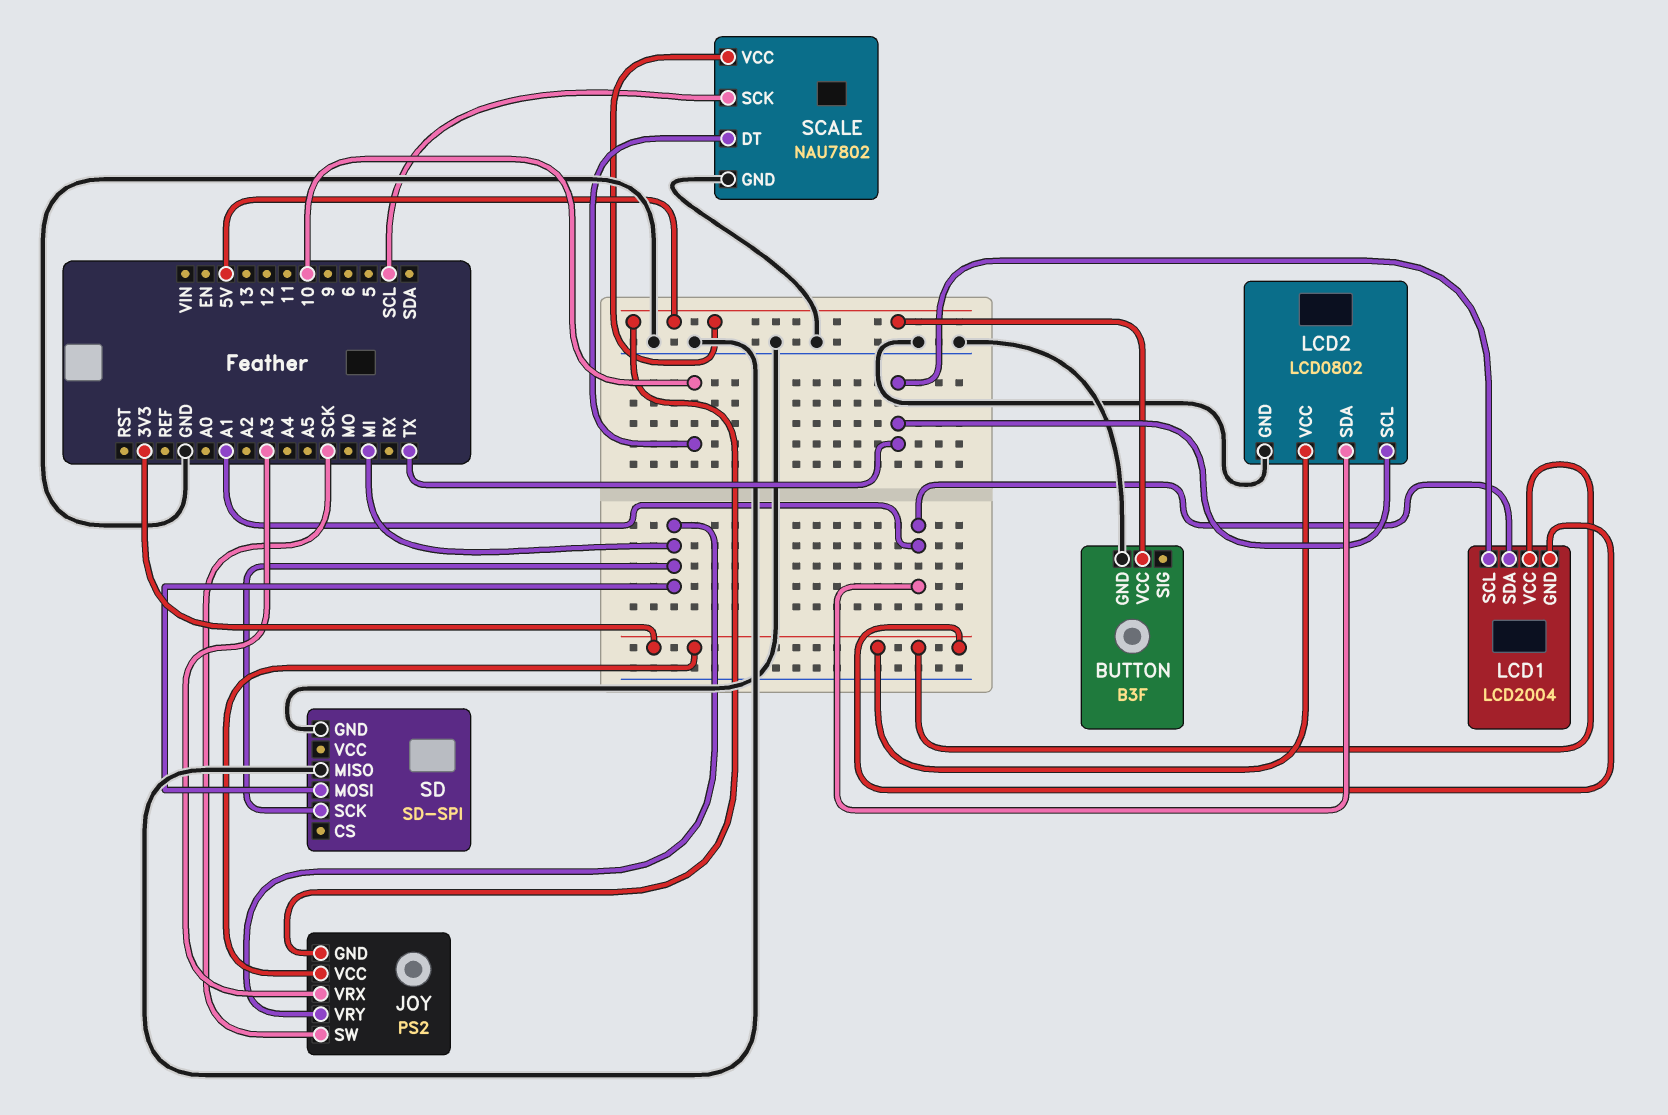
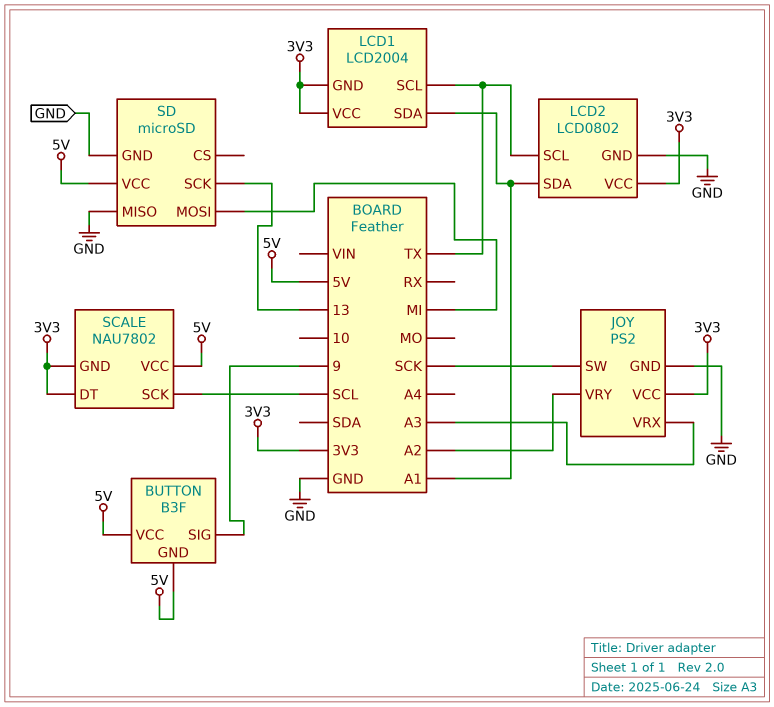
BUTTON pin GND: GND -> 5V
BUTTON pin SIG: none -> 9
JOY pin GND: 5V -> GND
JOY pin VRY: MI -> A2
SCALE pin DT: 10 -> 3V3
SCALE pin GND: GND -> 3V3
SD: SD-SPI -> microSD
SD pin SCK: MI -> 13
SD pin VCC: none -> 5V

